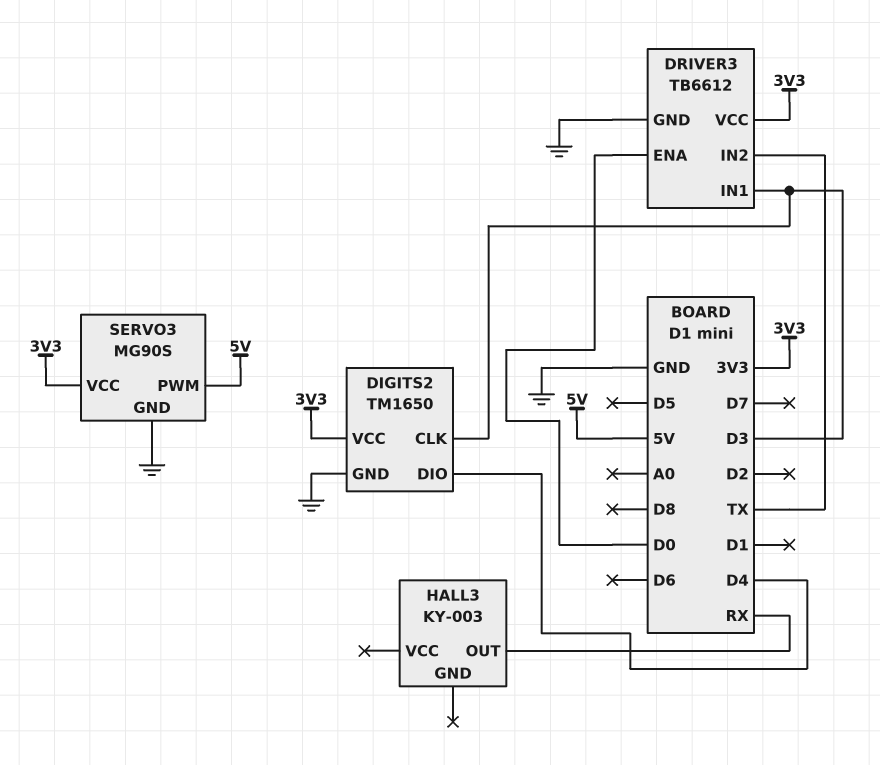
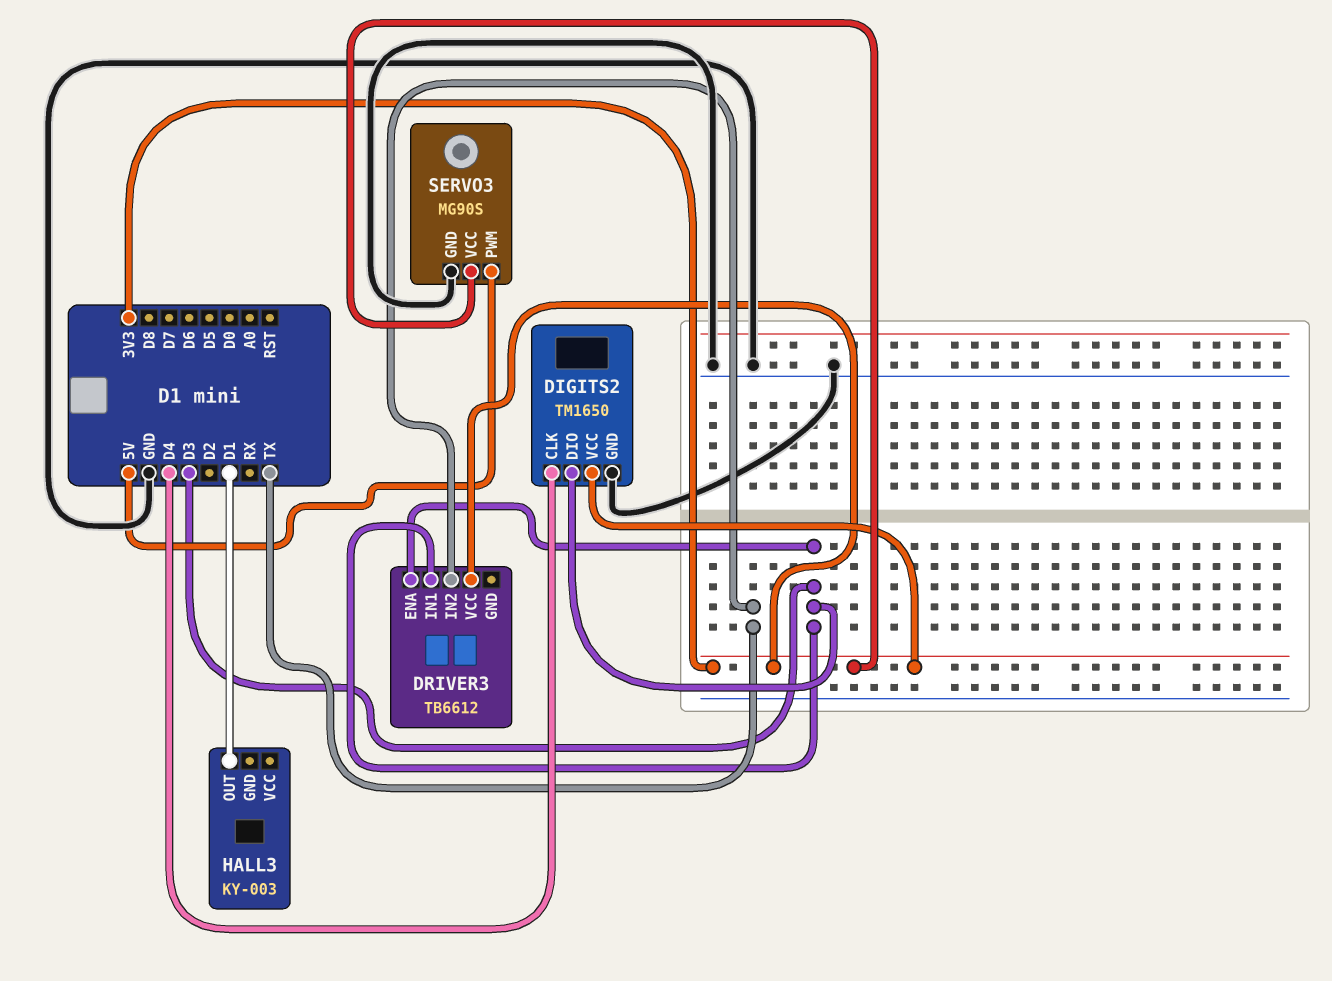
DIGITS2 pin CLK: D3 -> D4
DIGITS2 pin DIO: D4 -> D3
DRIVER3 pin ENA: D0 -> D3
DRIVER3 pin GND: GND -> none
HALL3 pin OUT: RX -> D1

